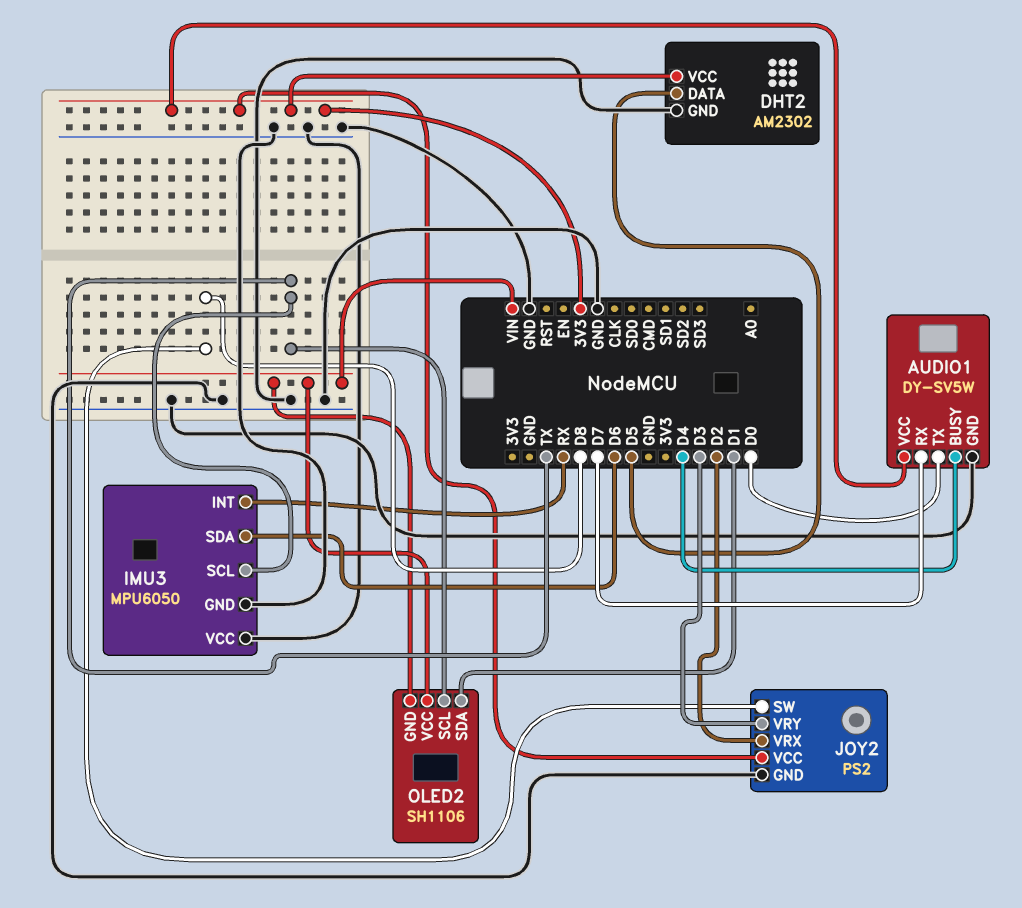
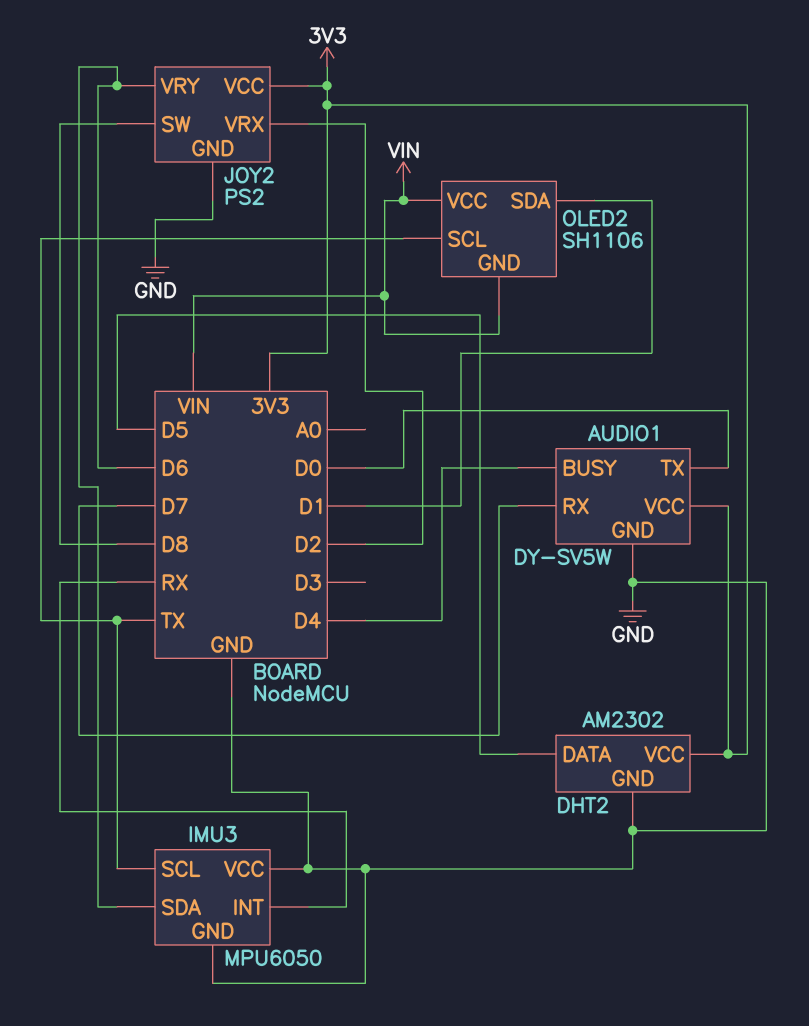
JOY2 pin VRY: D3 -> D6

